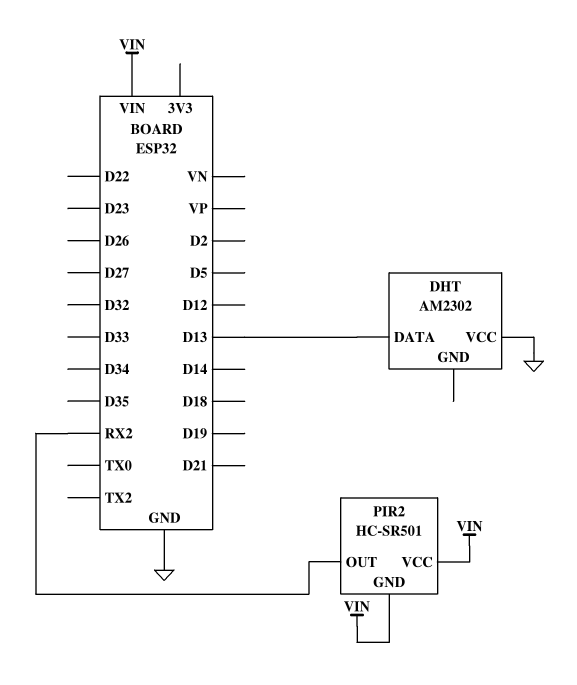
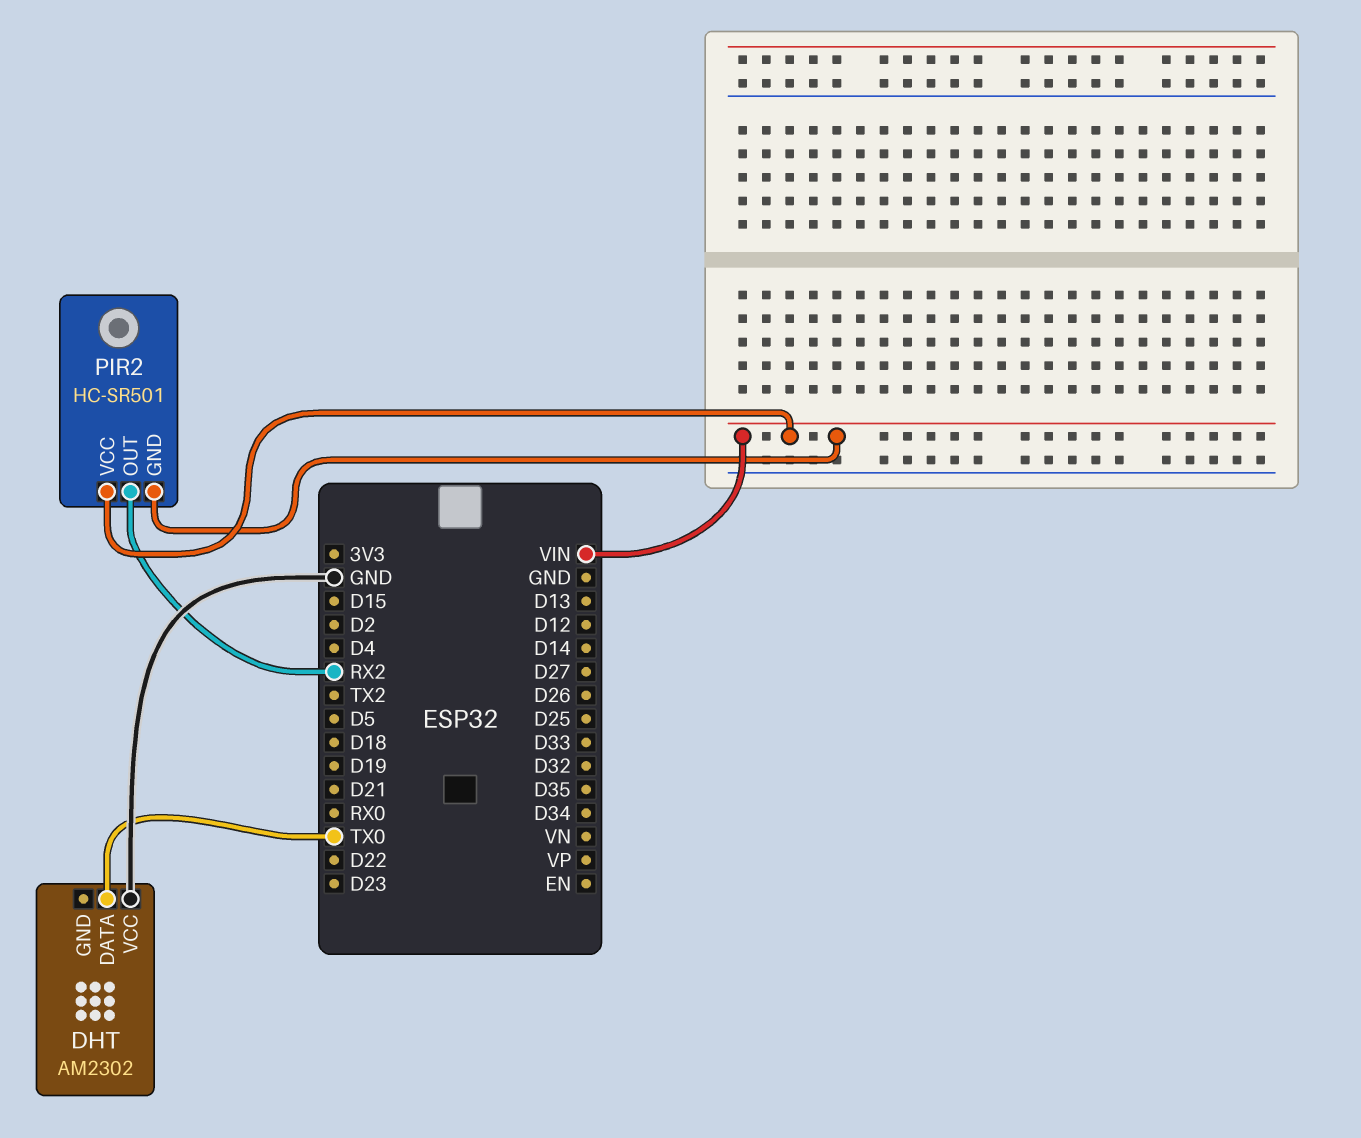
DHT pin DATA: D13 -> TX0

